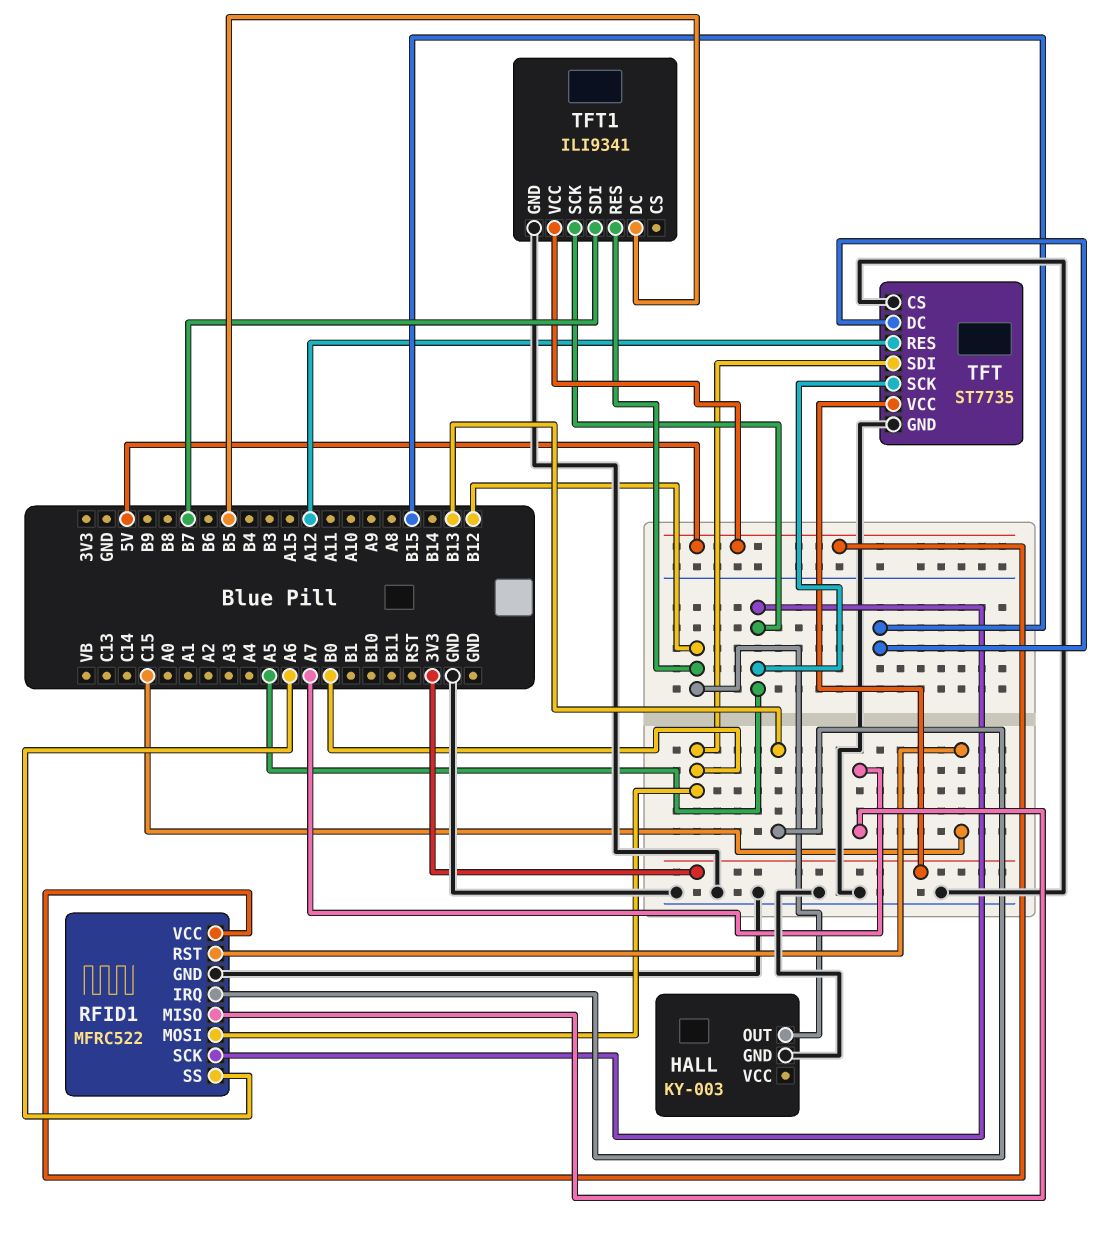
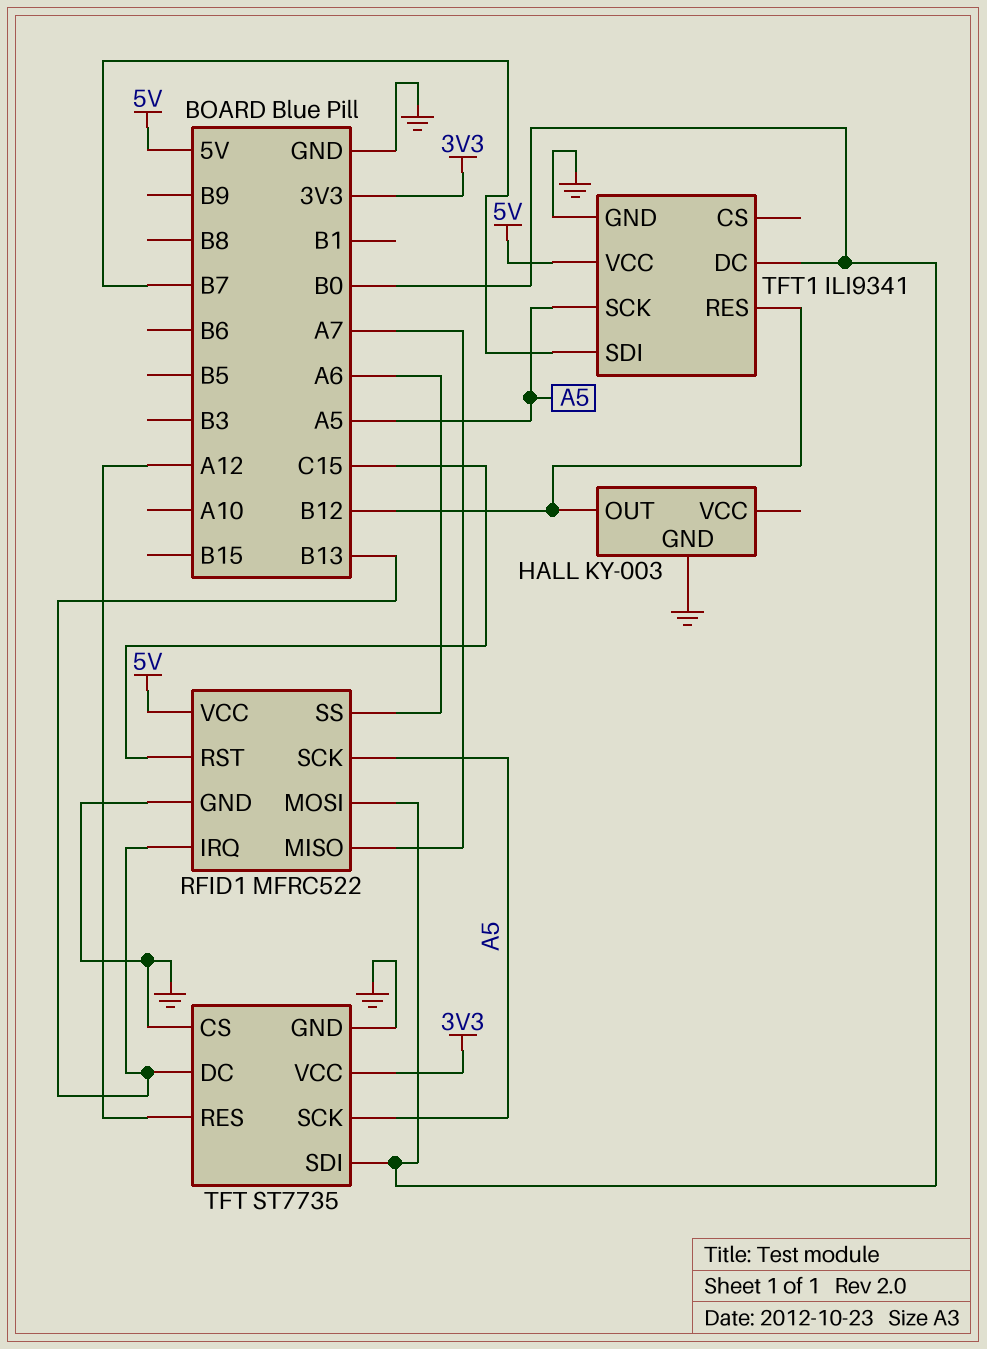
TFT pin DC: B15 -> B13
TFT1 pin DC: B5 -> B0

